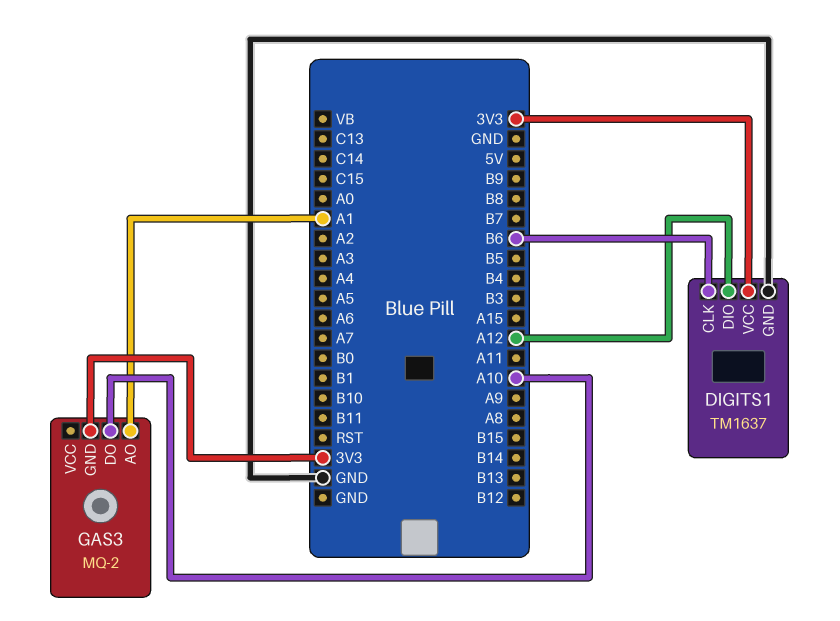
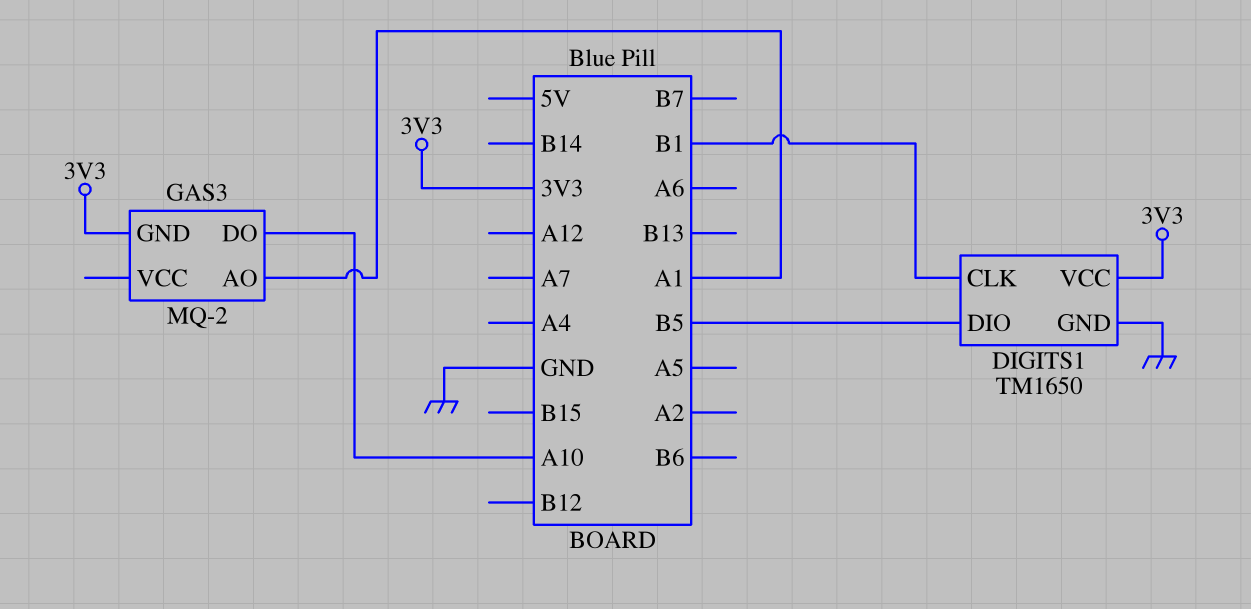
DIGITS1: TM1637 -> TM1650
DIGITS1 pin CLK: B6 -> B1
DIGITS1 pin DIO: A12 -> B5

